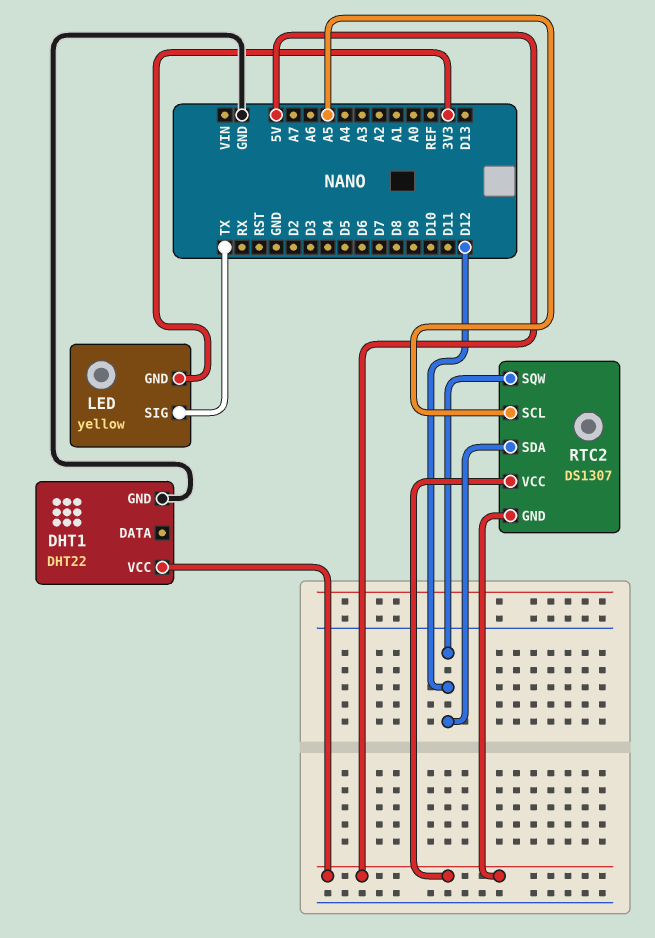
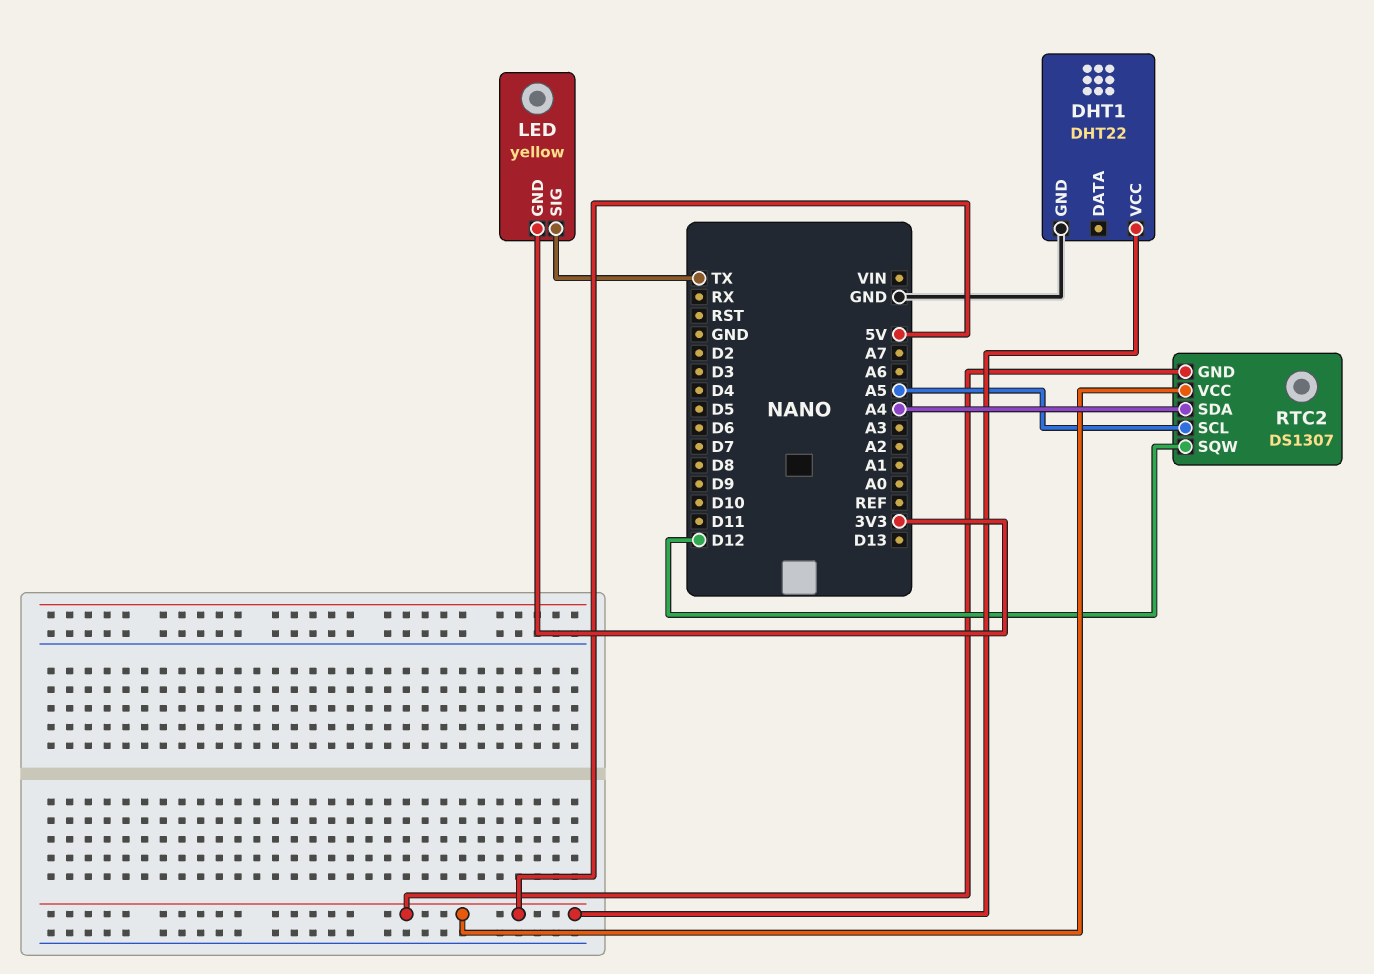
RTC2 pin SDA: D12 -> A4

